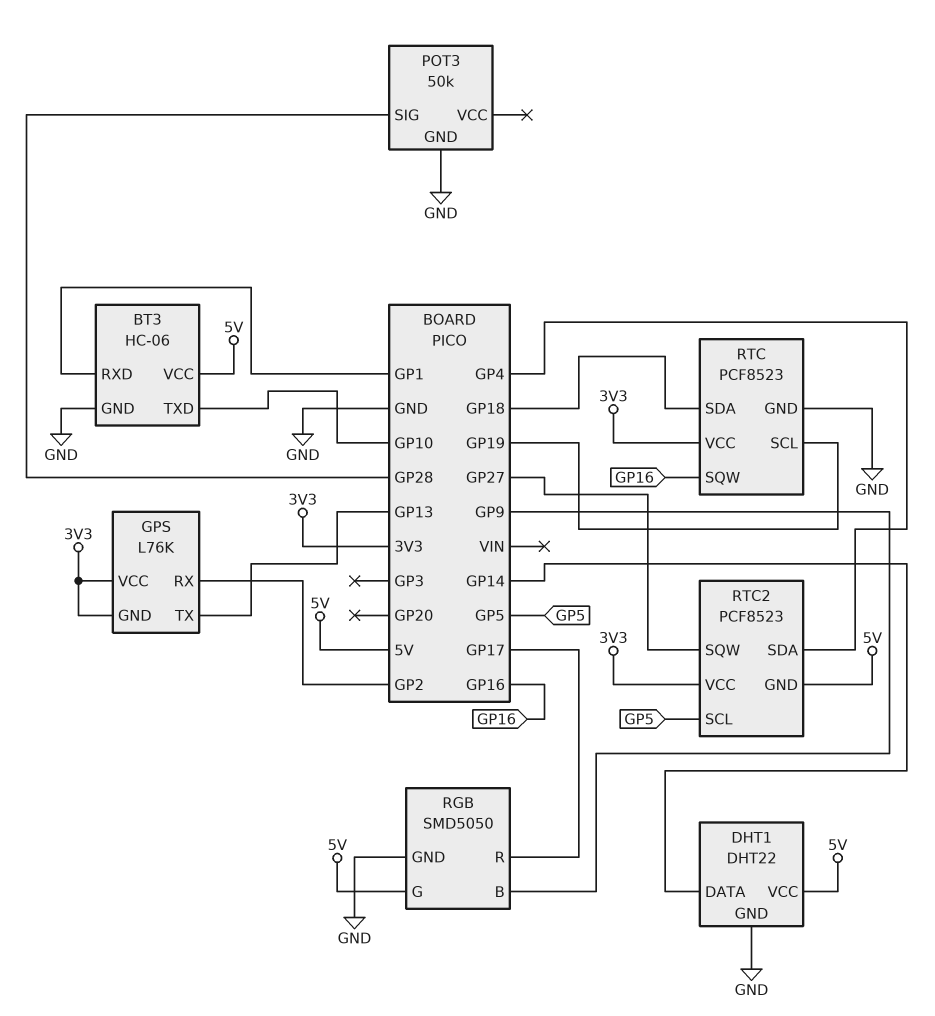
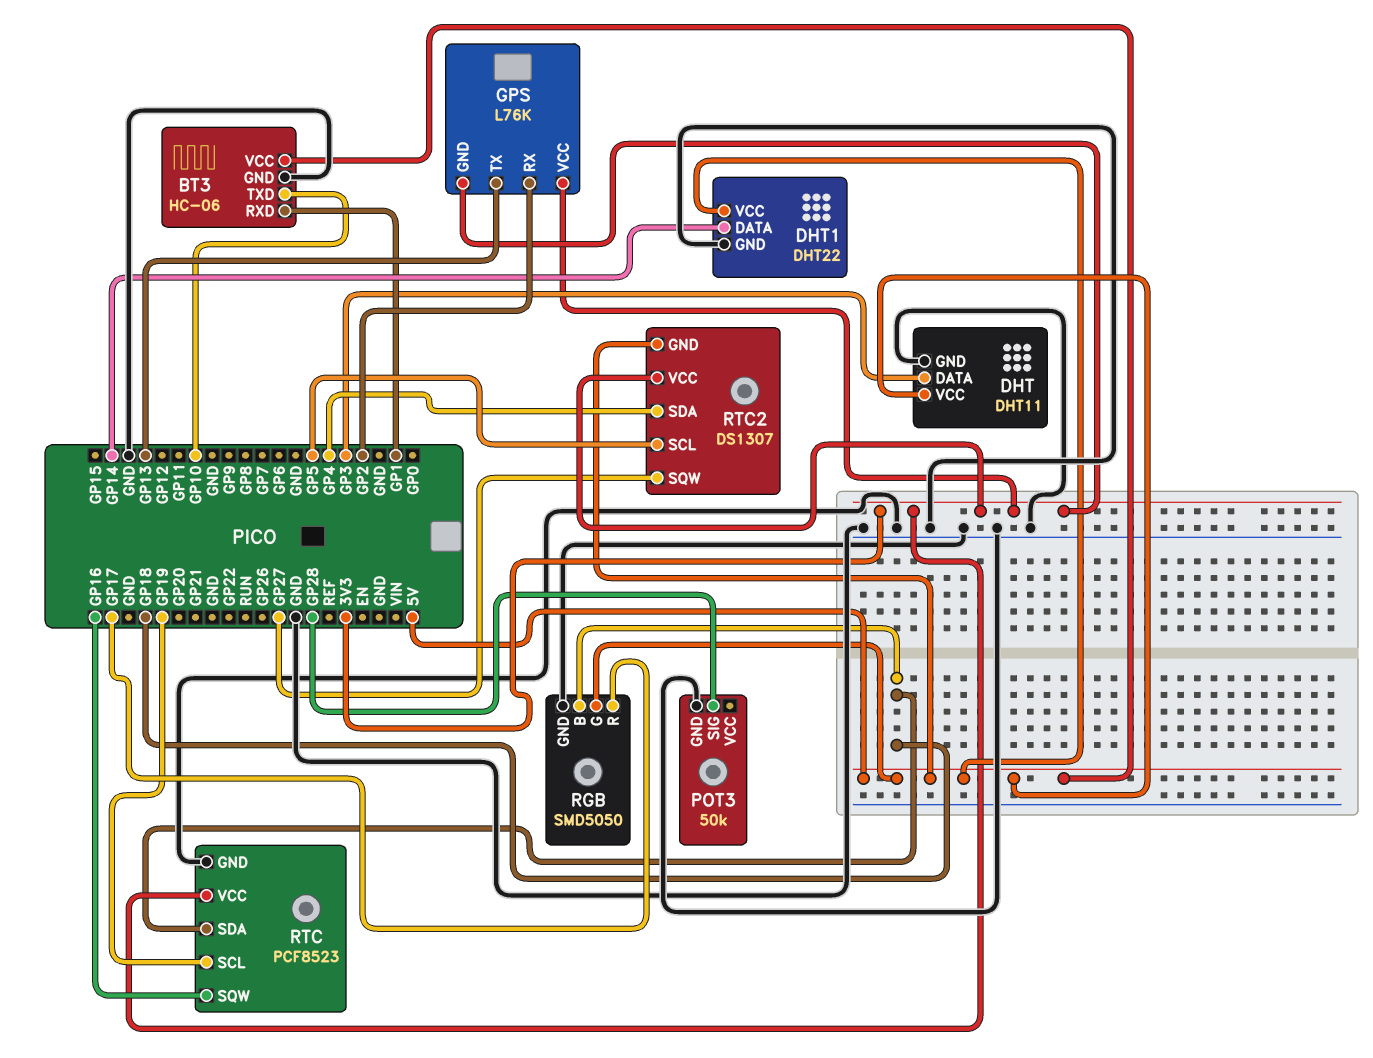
DHT: none -> DHT11
DHT pin DATA: none -> GP3
DHT pin GND: none -> GND
DHT pin VCC: none -> 5V
RGB pin B: GP9 -> GP18
RTC2: PCF8523 -> DS1307

